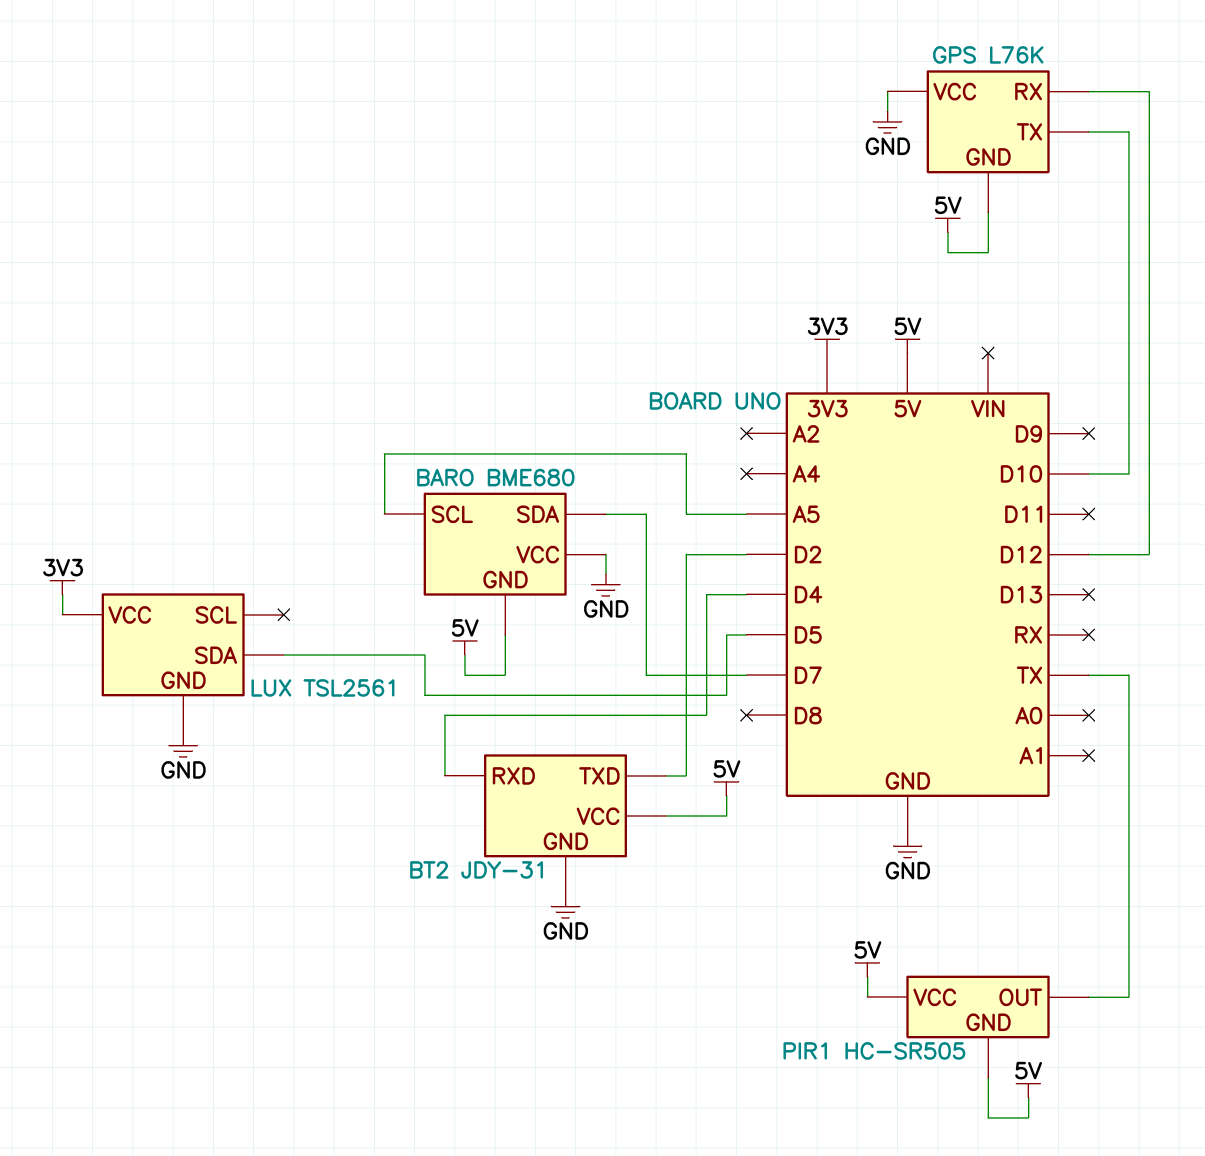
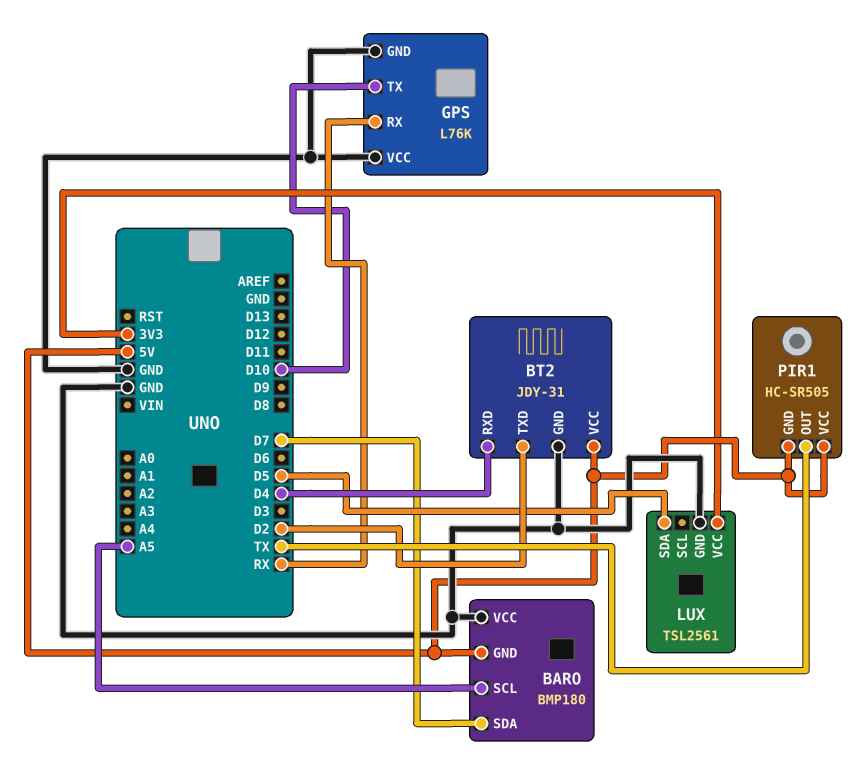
BARO: BME680 -> BMP180
GPS pin GND: 5V -> GND
GPS pin RX: D12 -> RX

